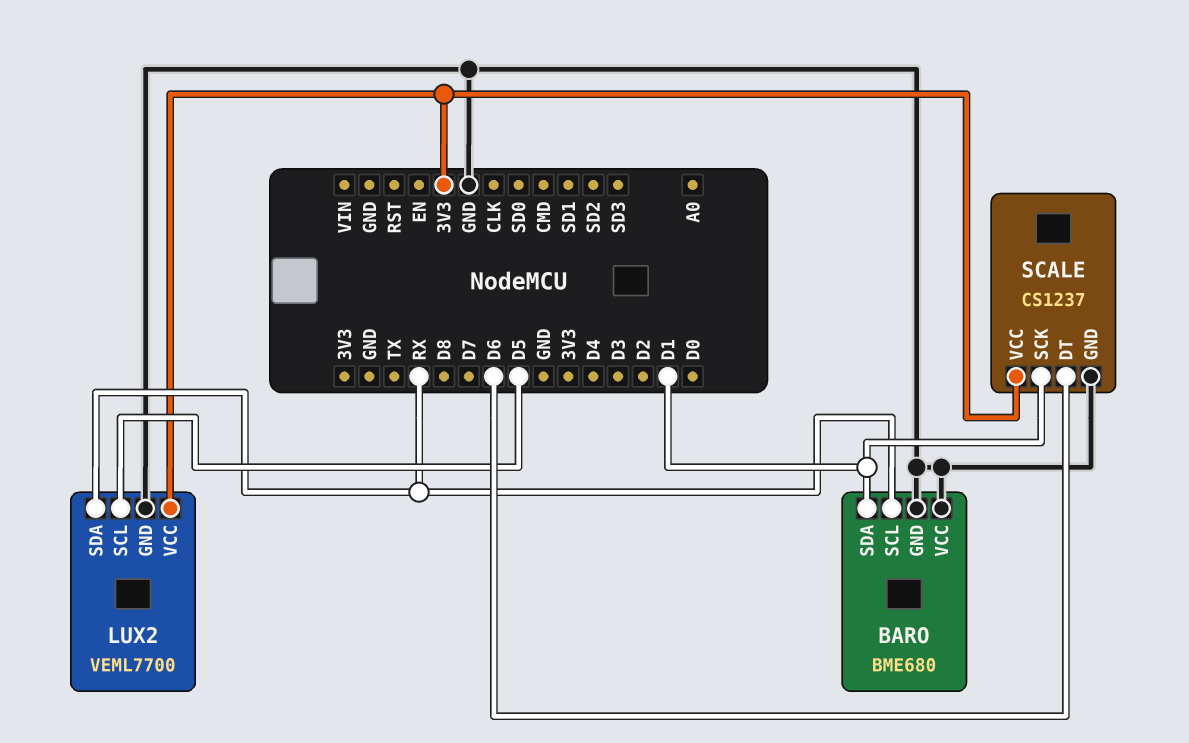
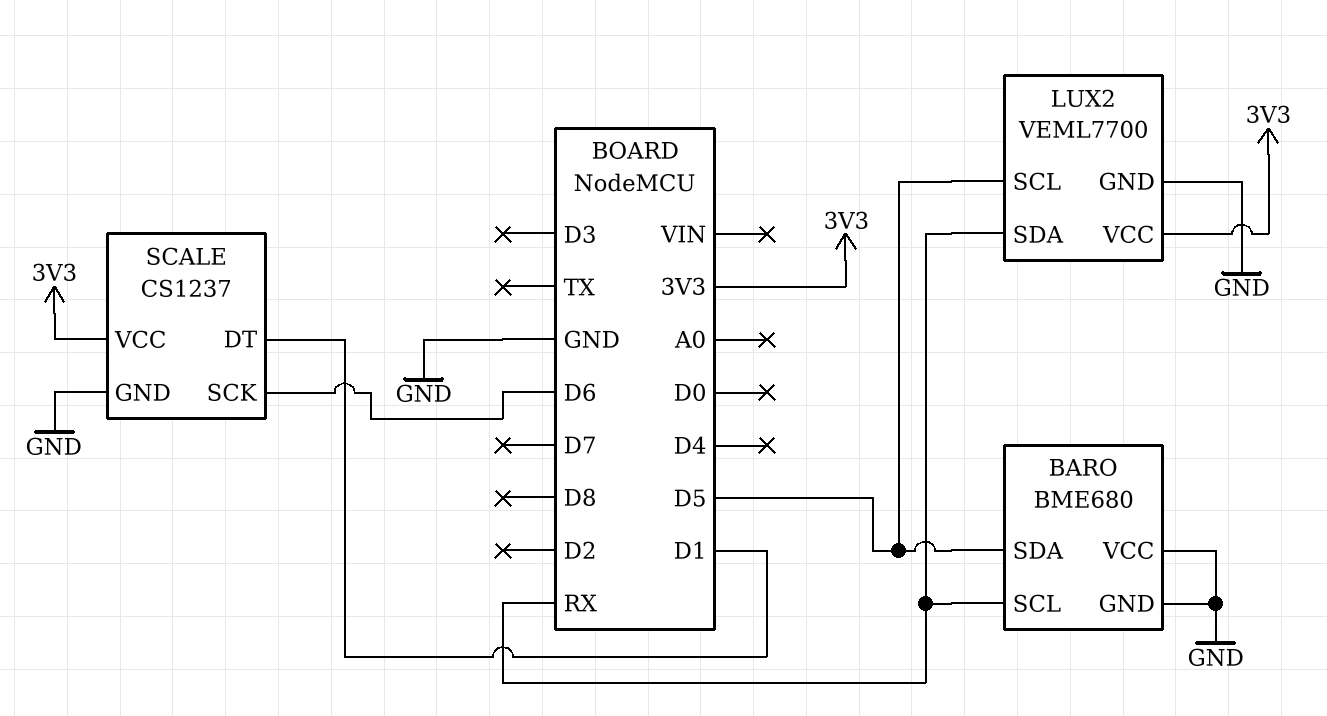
BARO pin SDA: D1 -> D5
SCALE pin DT: D6 -> D1
SCALE pin SCK: D1 -> D6

